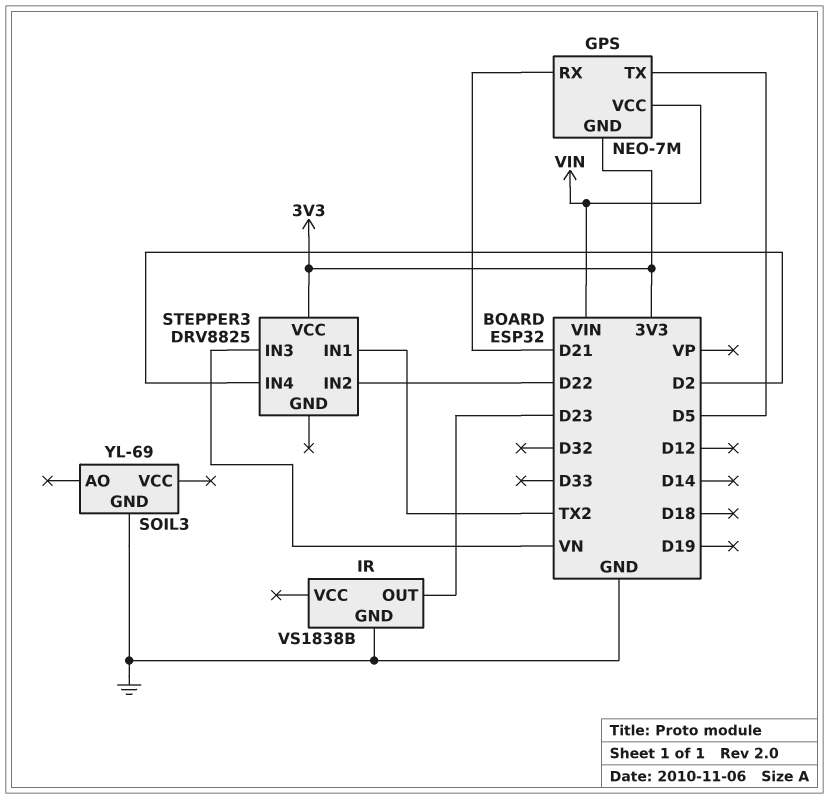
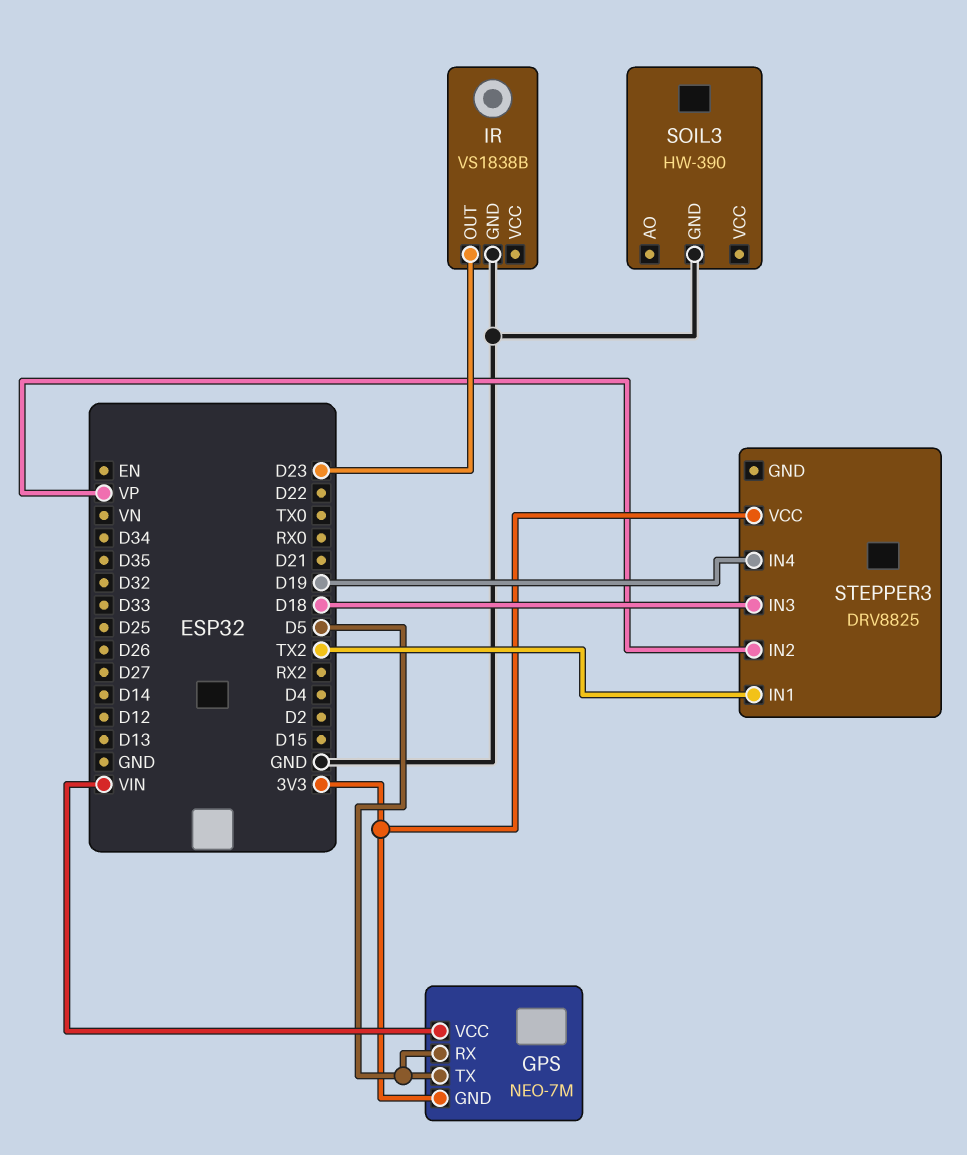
GPS pin RX: D21 -> D5
SOIL3: YL-69 -> HW-390
STEPPER3 pin IN2: D22 -> VP
STEPPER3 pin IN3: VN -> D18
STEPPER3 pin IN4: D2 -> D19

